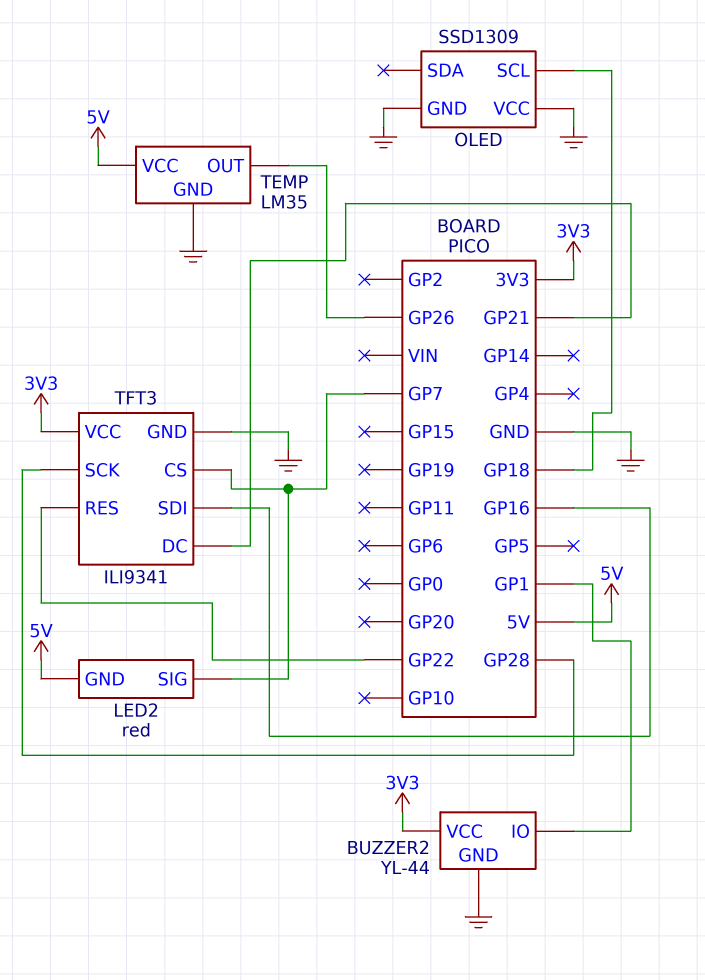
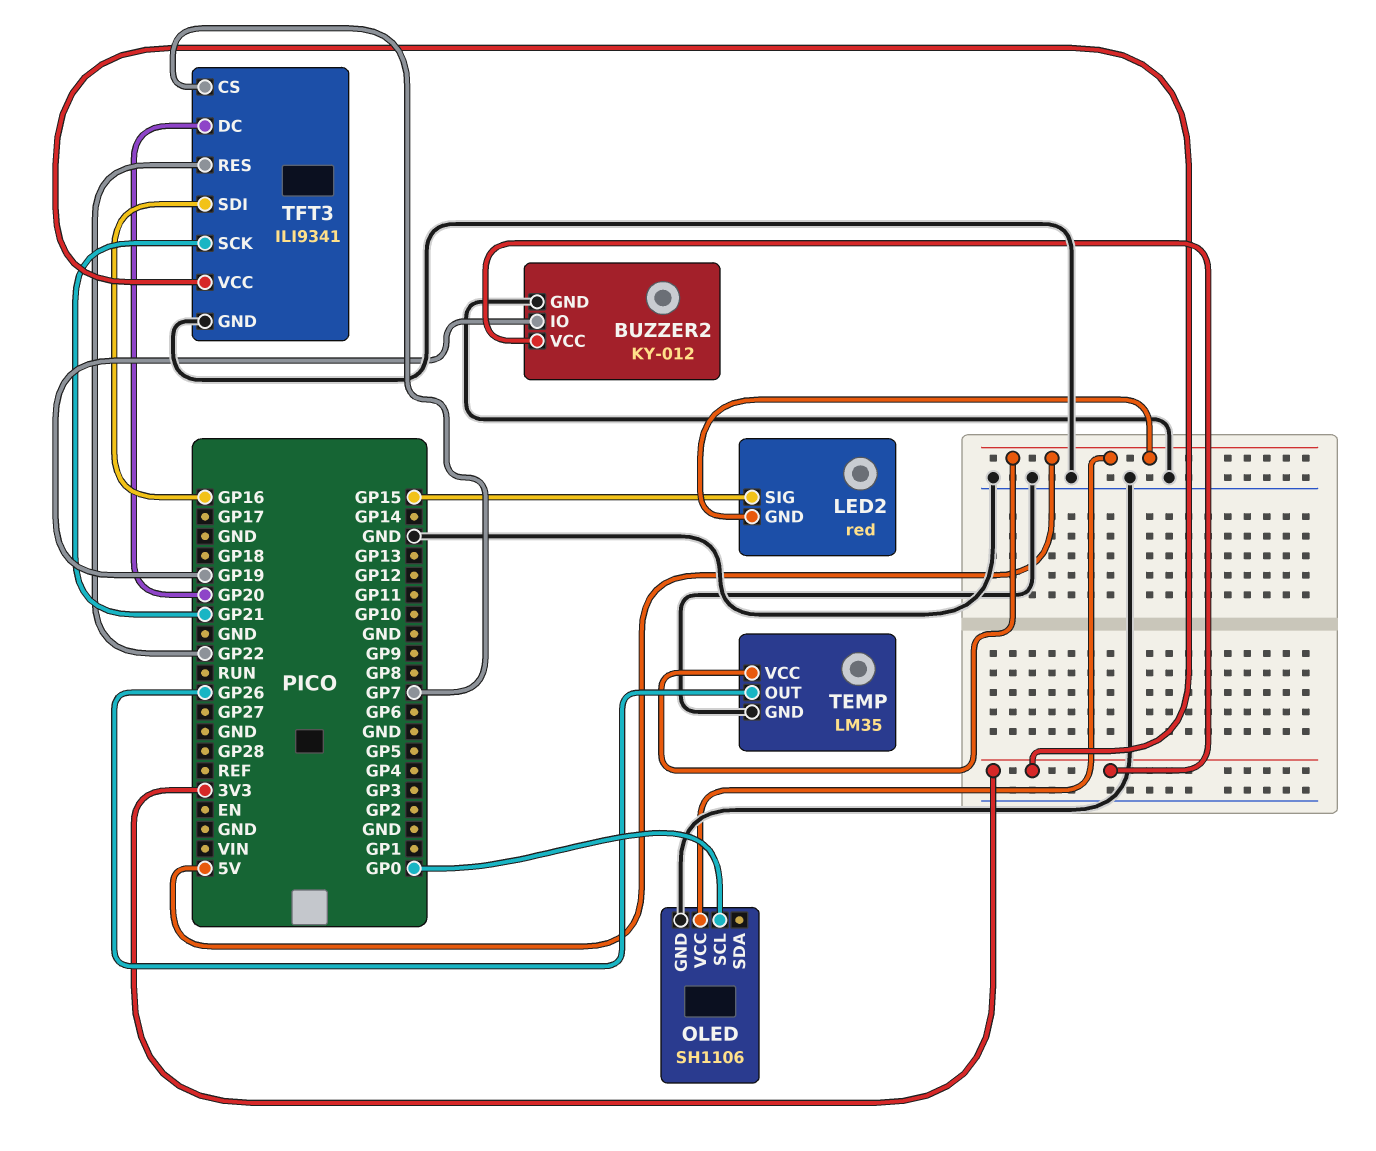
BUZZER2: YL-44 -> KY-012
BUZZER2 pin IO: GP1 -> GP19
LED2 pin SIG: GP7 -> GP15
OLED: SSD1309 -> SH1106
OLED pin SCL: GP18 -> GP0
OLED pin VCC: GND -> 5V
TFT3 pin DC: GP21 -> GP20
TFT3 pin SCK: GP28 -> GP21

